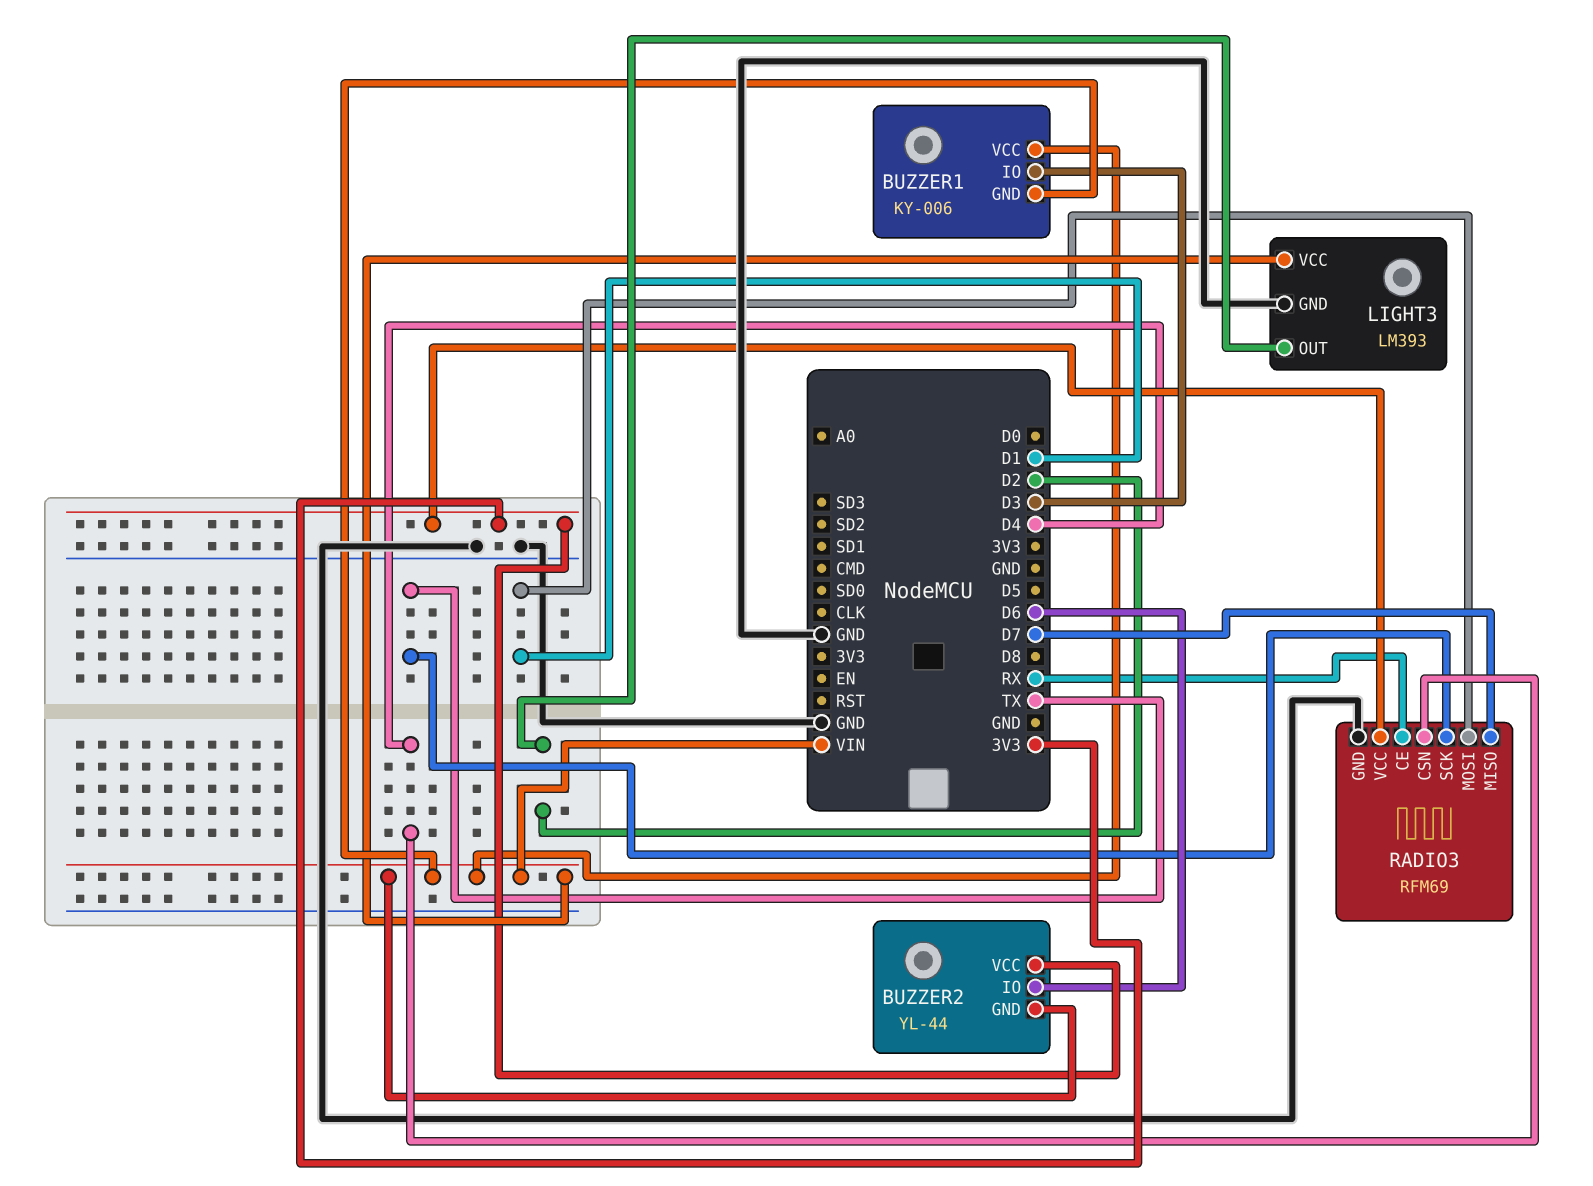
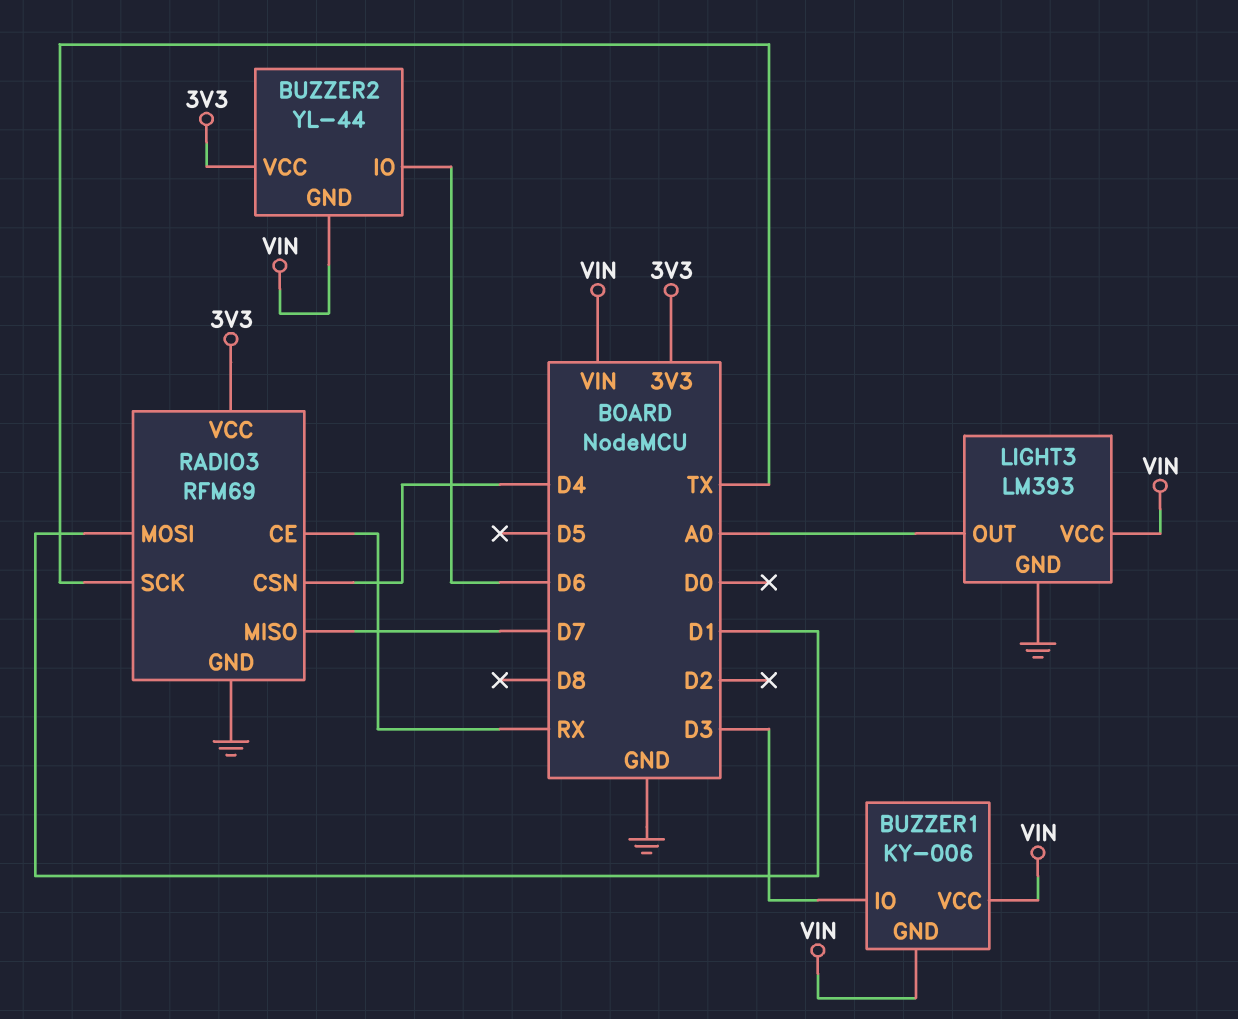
LIGHT3 pin OUT: D2 -> A0

